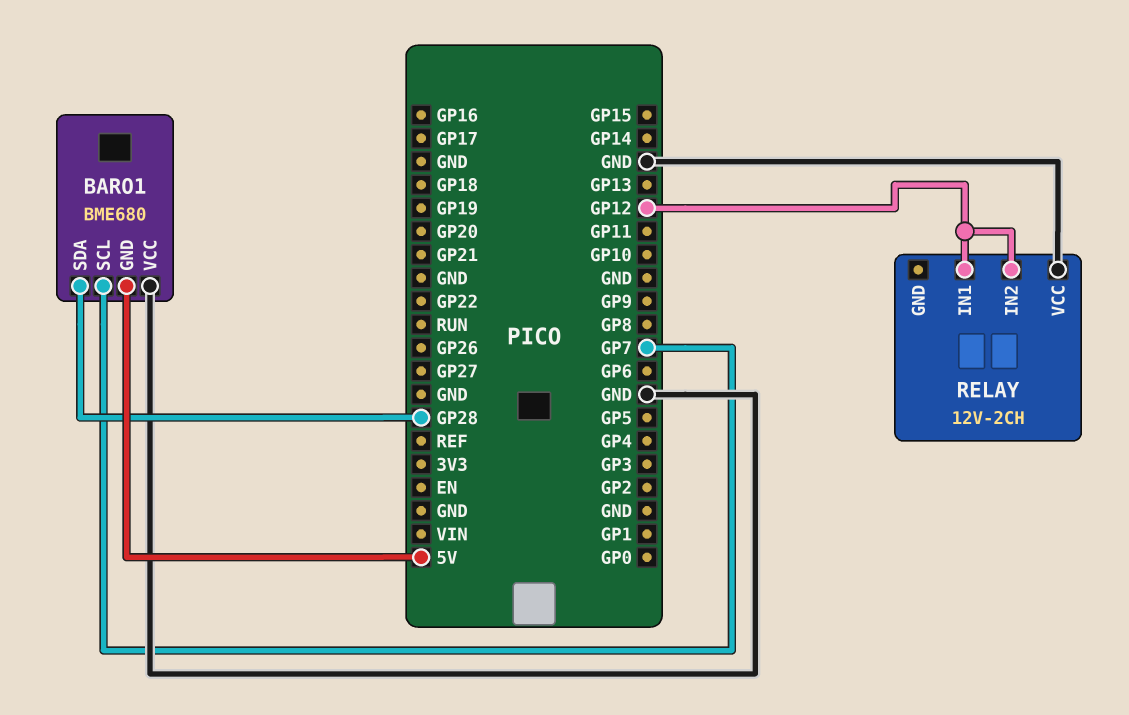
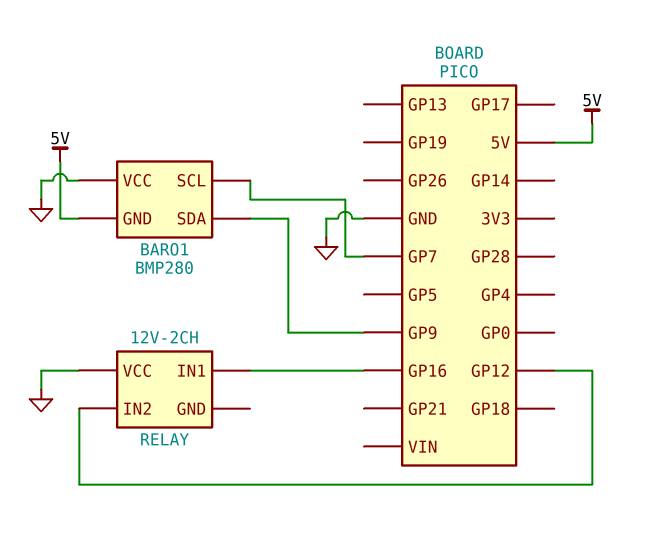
BARO1: BME680 -> BMP280
BARO1 pin SDA: GP28 -> GP9
RELAY pin IN1: GP12 -> GP16

